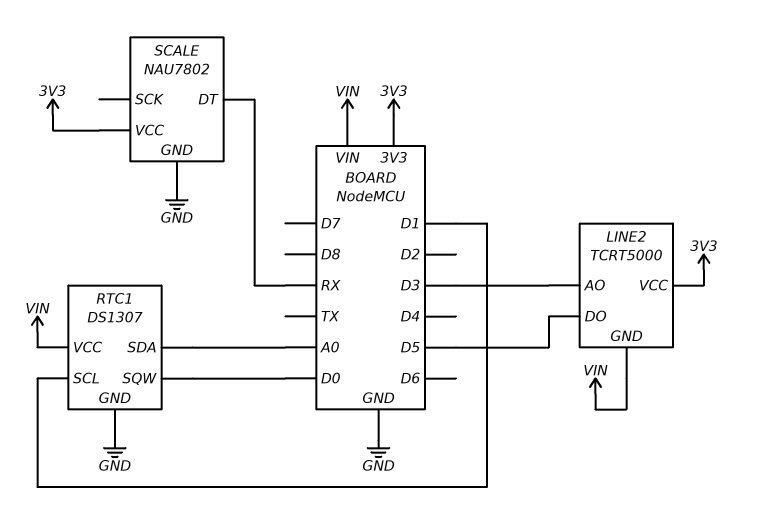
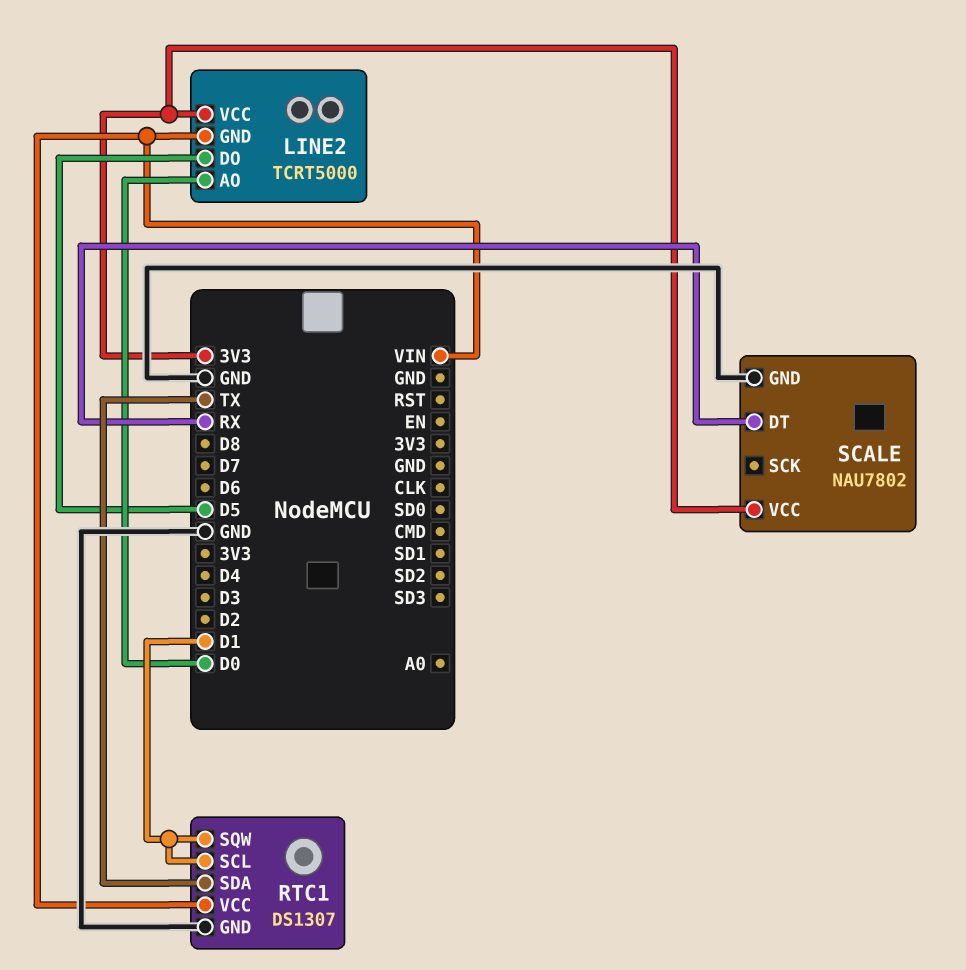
LINE2 pin AO: D3 -> D0
RTC1 pin SDA: A0 -> TX
RTC1 pin SQW: D0 -> D1

